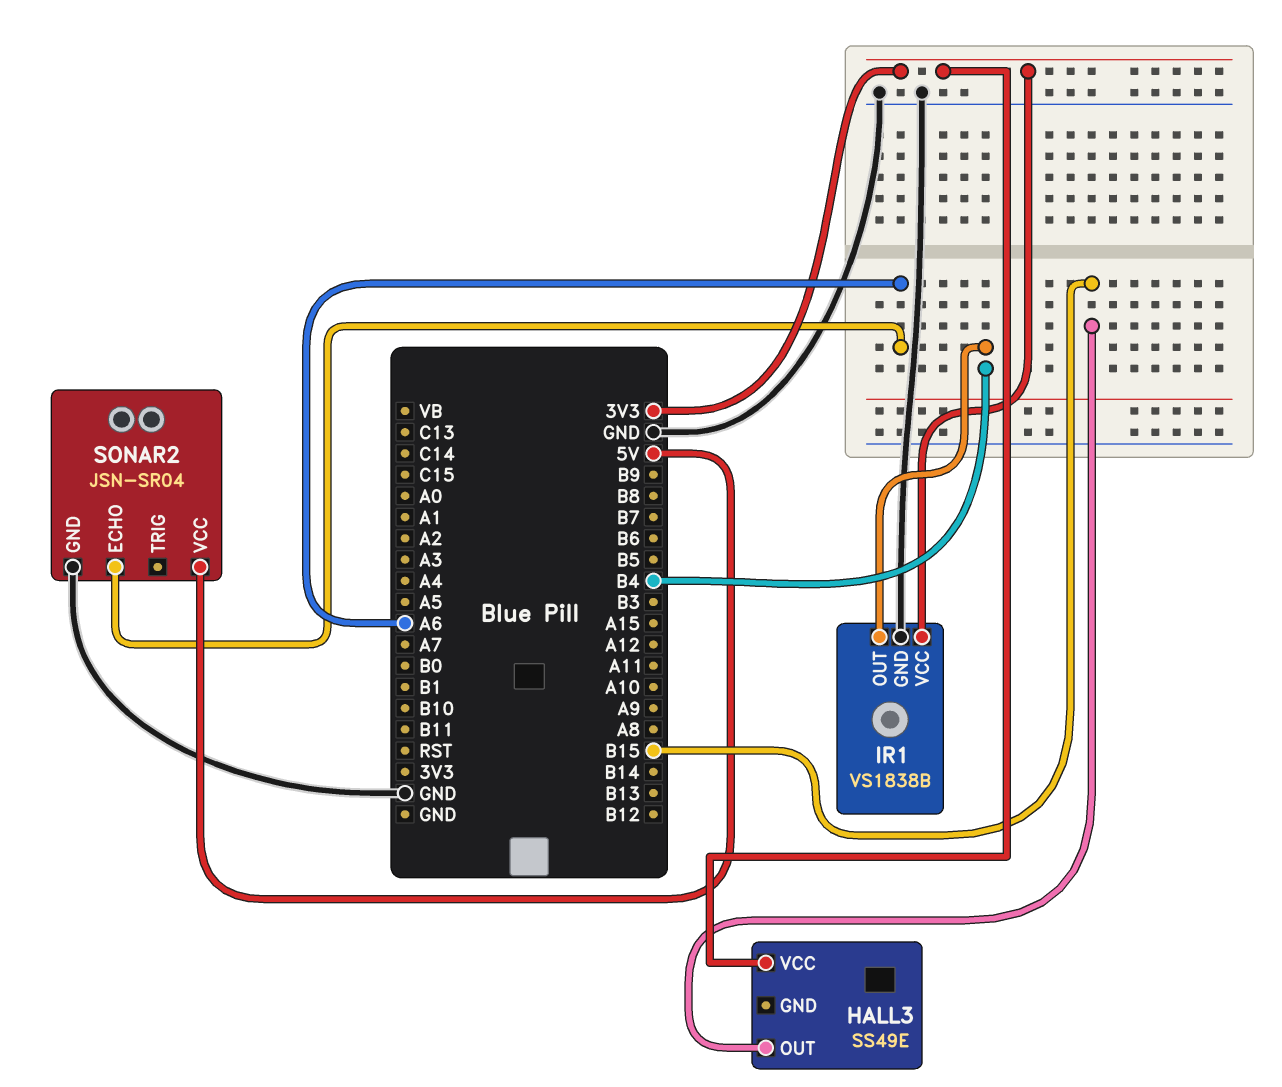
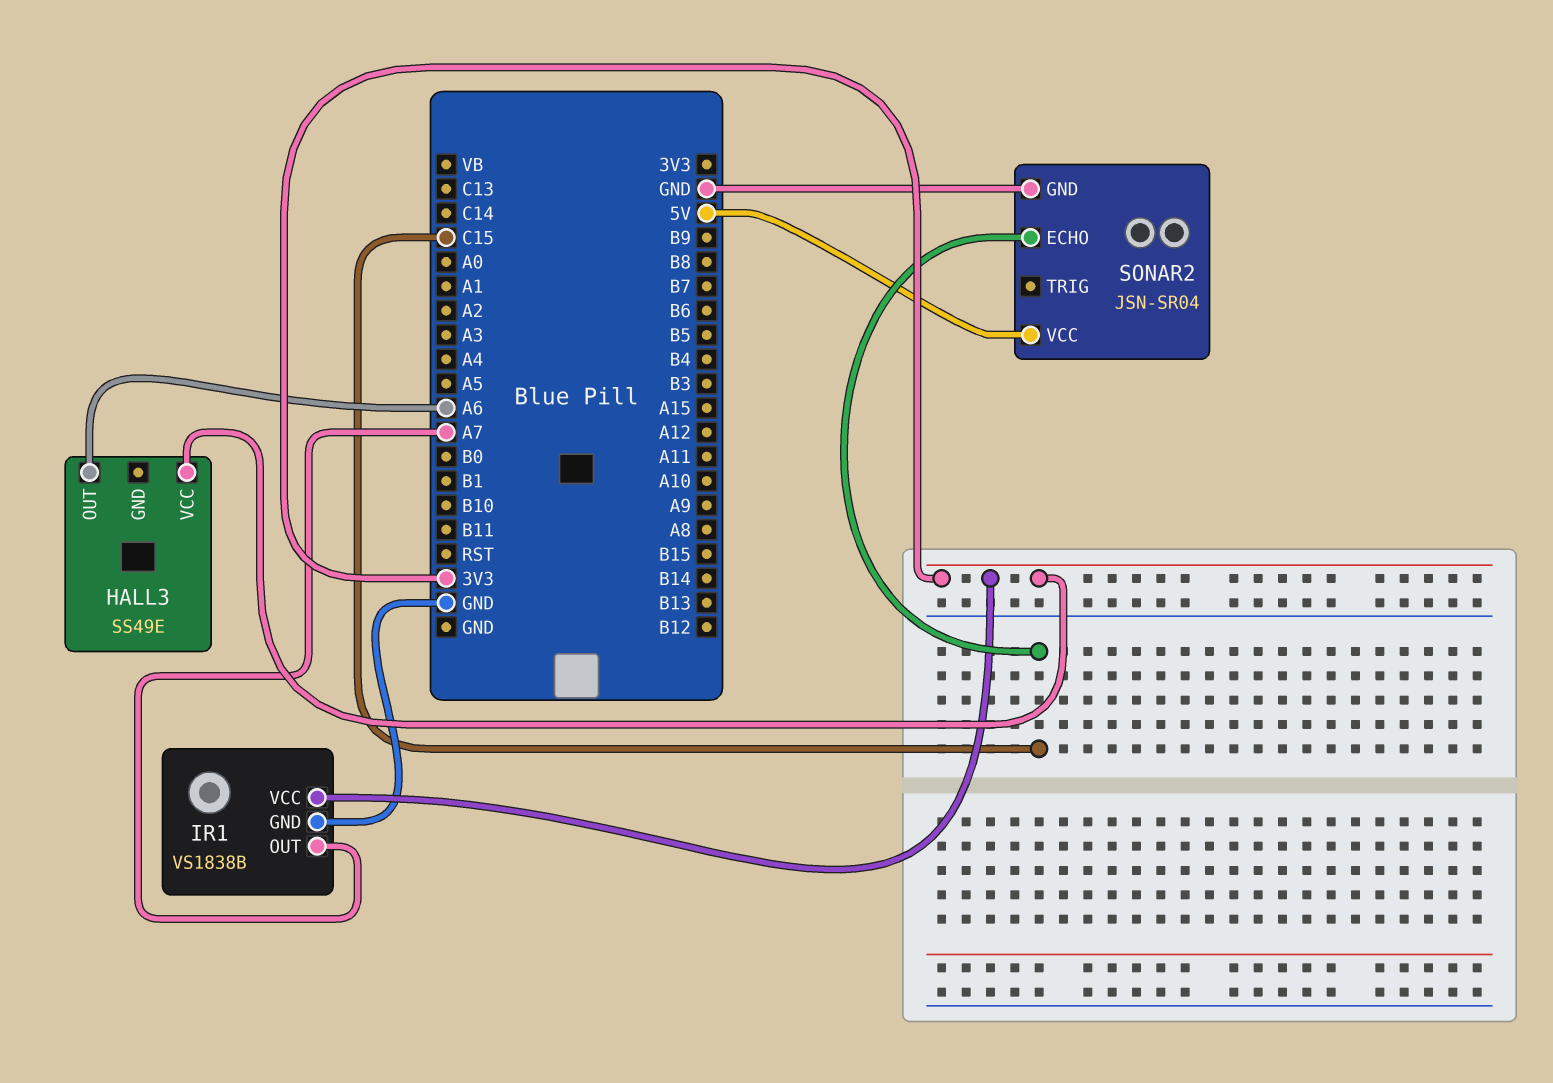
HALL3 pin OUT: B15 -> A6
IR1 pin OUT: B4 -> A7
SONAR2 pin ECHO: A6 -> C15

